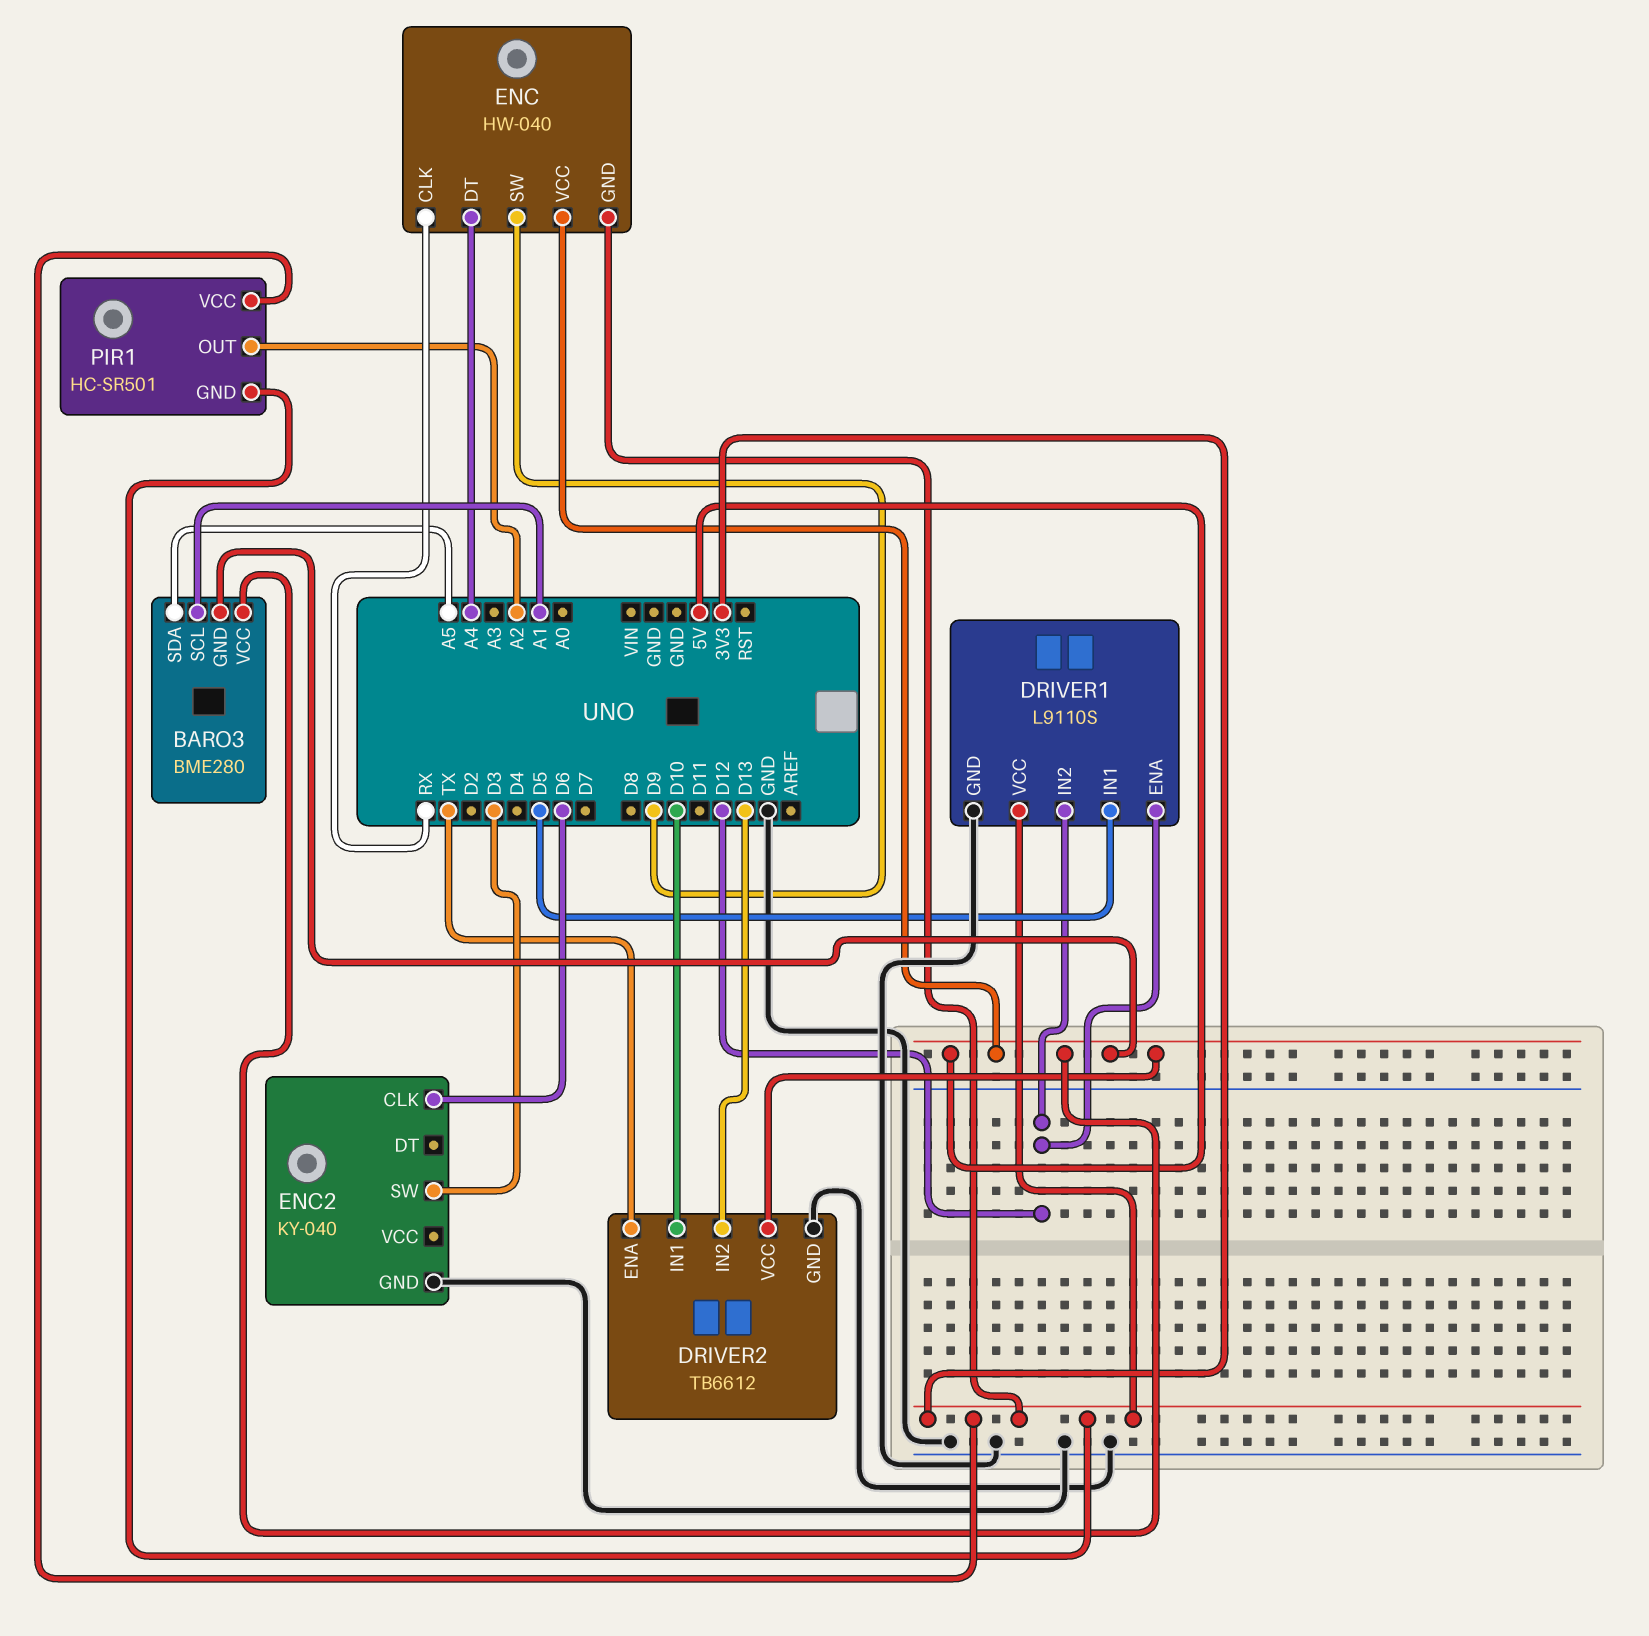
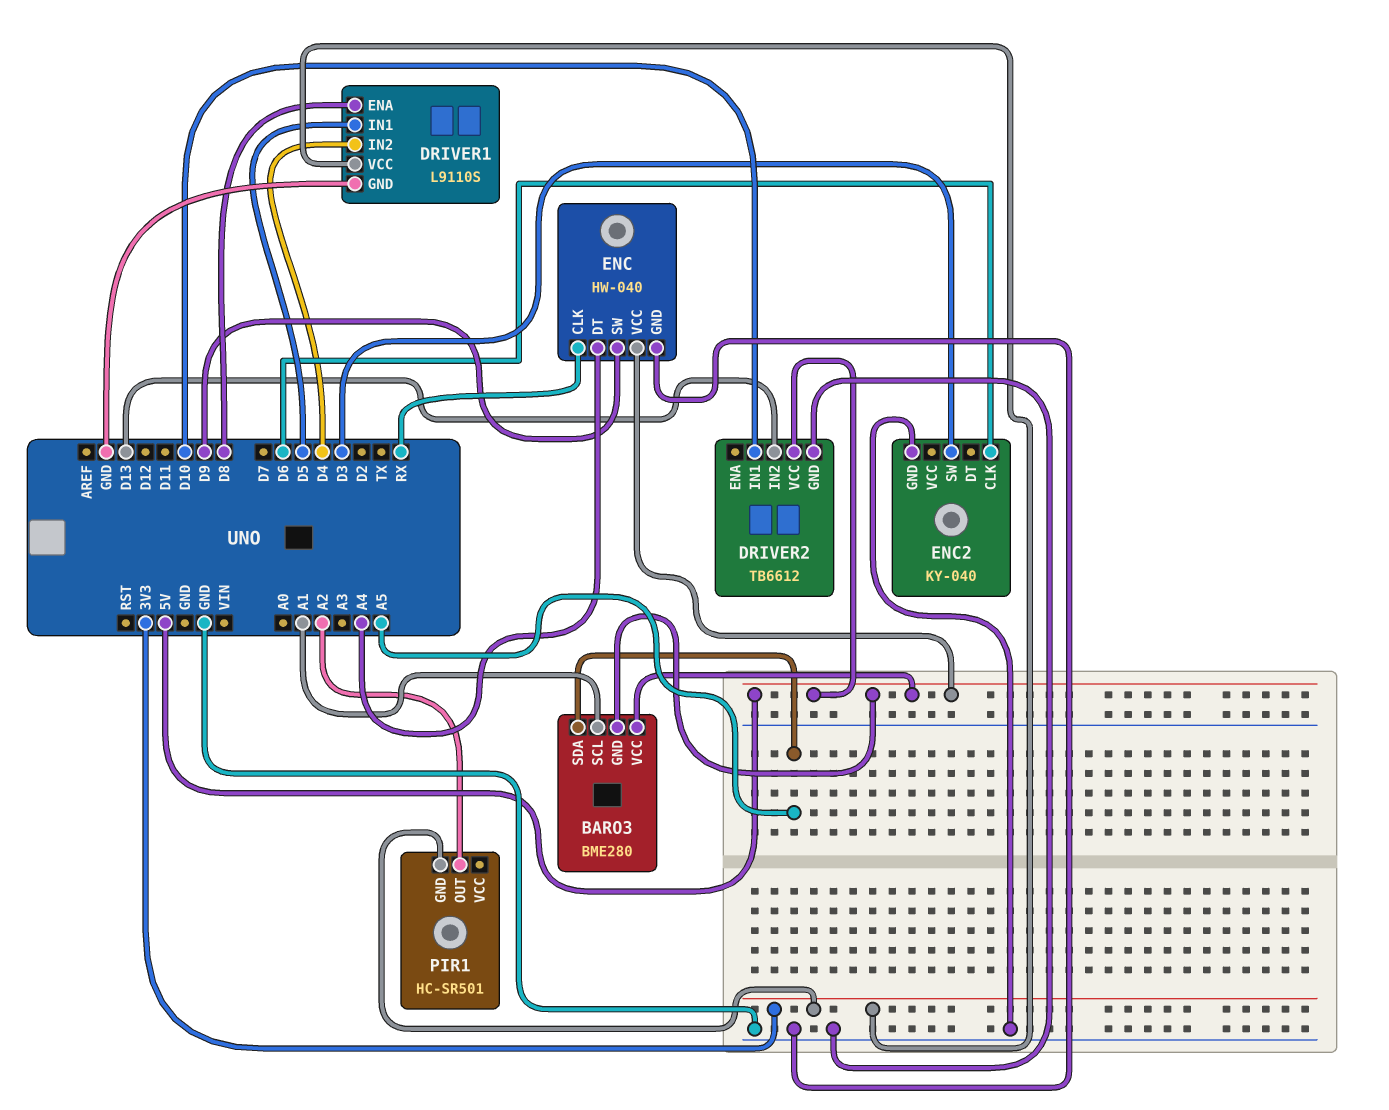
DRIVER1 pin ENA: D12 -> D8
DRIVER1 pin IN2: D12 -> D4
DRIVER2 pin ENA: TX -> none
ENC pin GND: 3V3 -> GND
PIR1 pin VCC: 3V3 -> none

